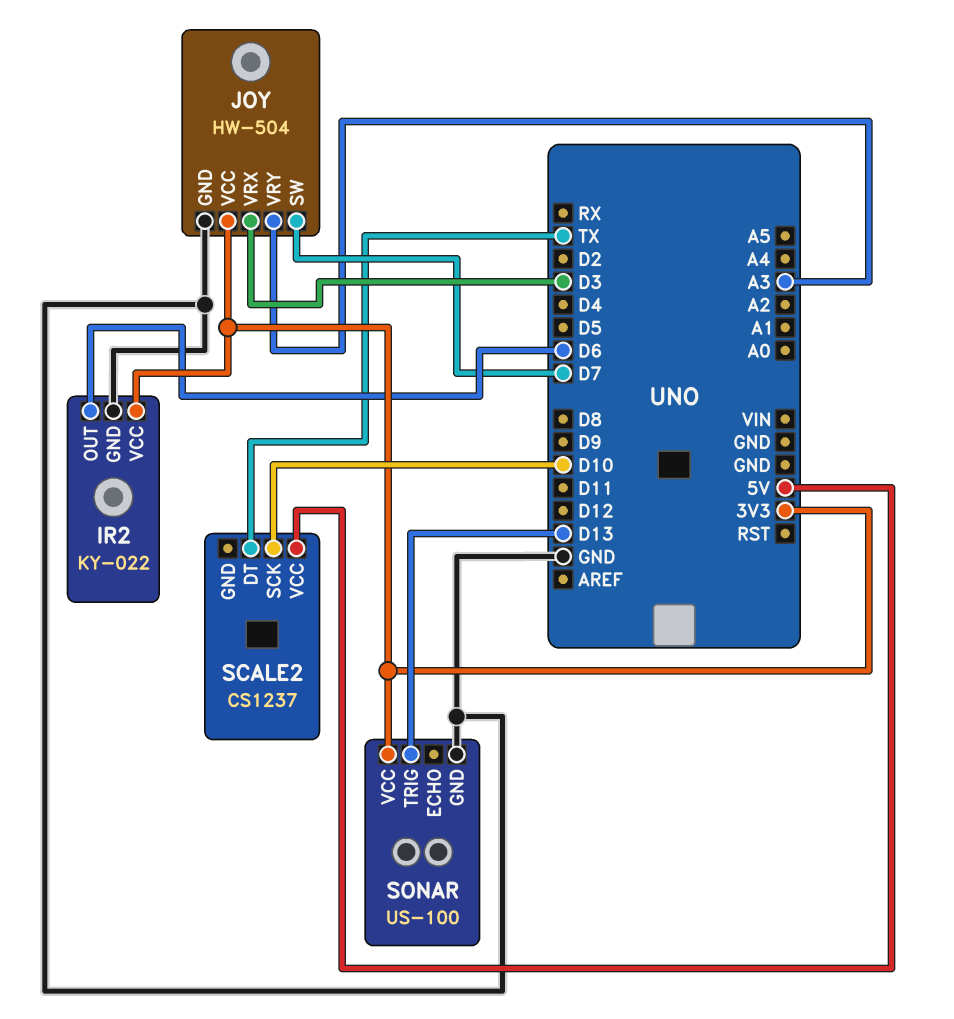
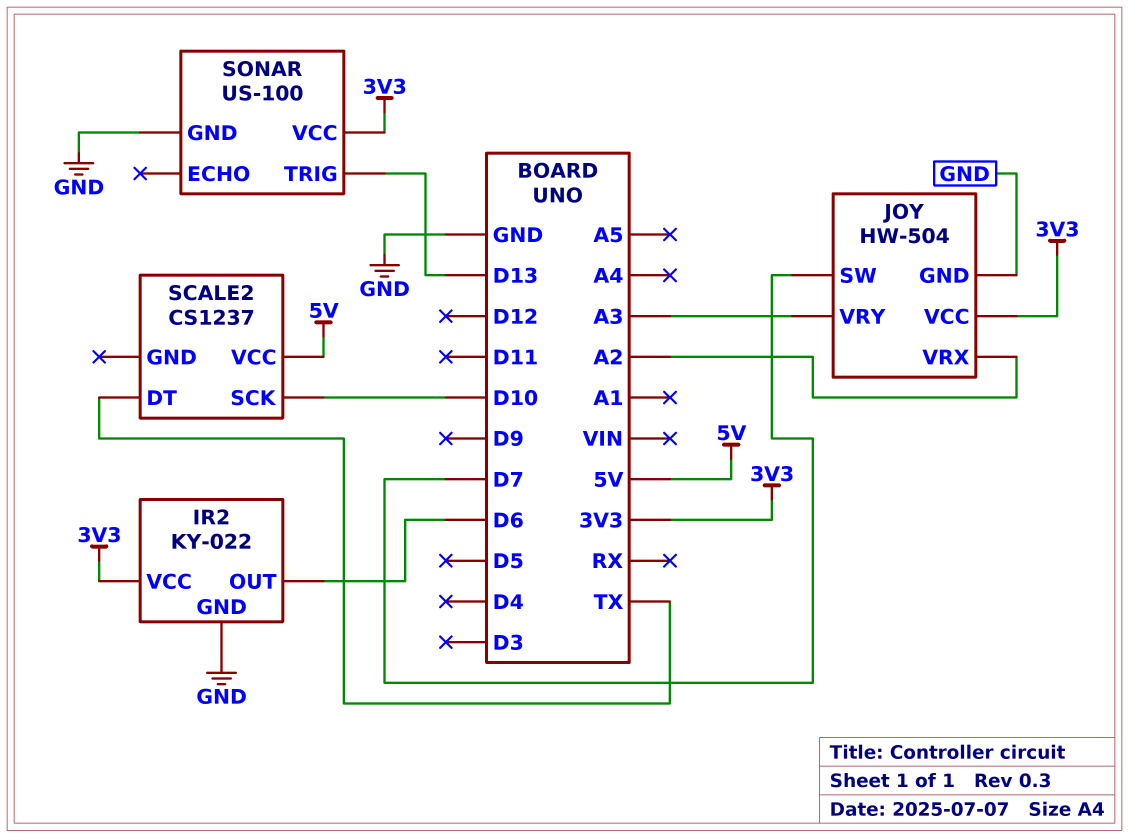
JOY pin VRX: D3 -> A2

